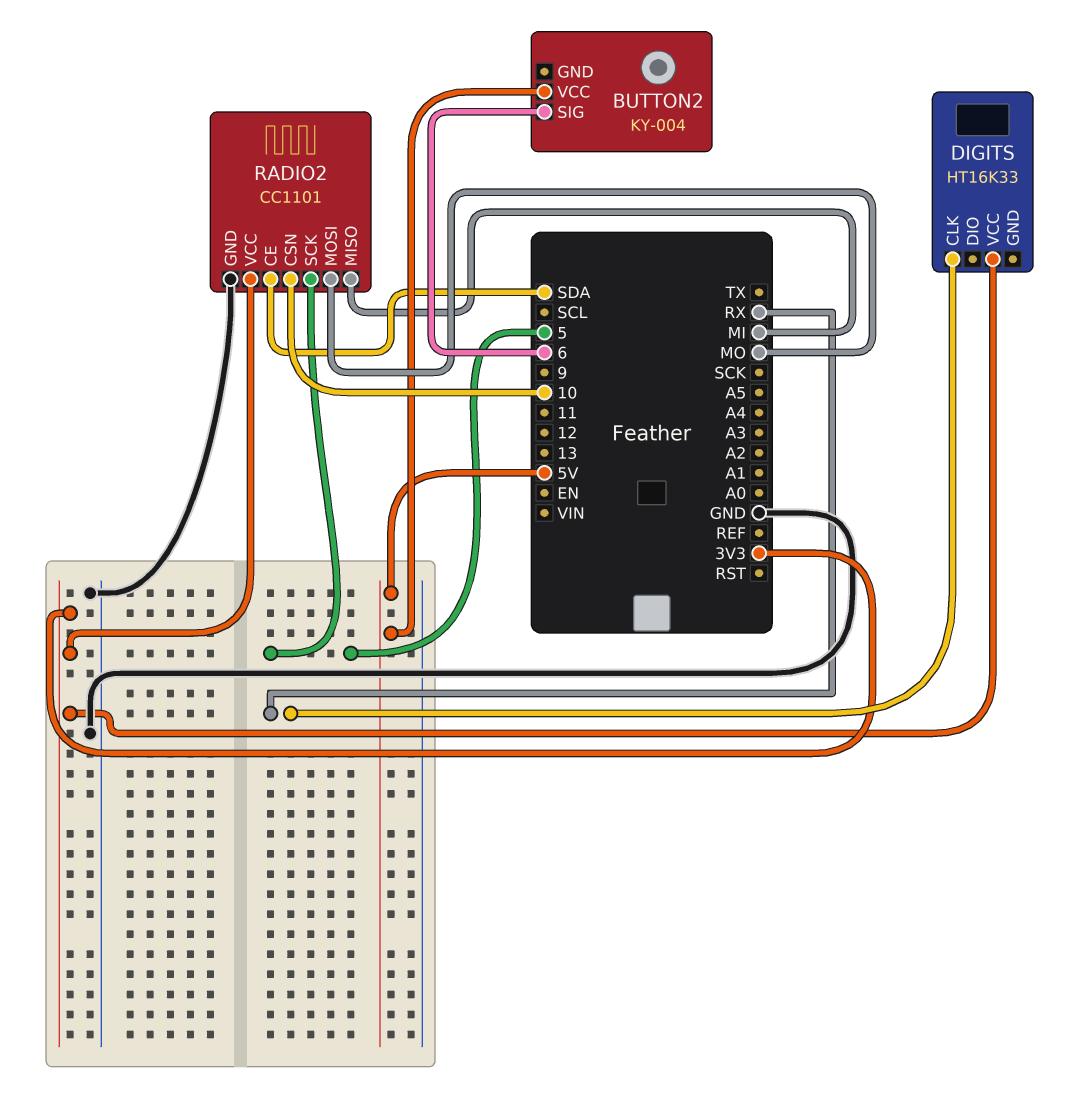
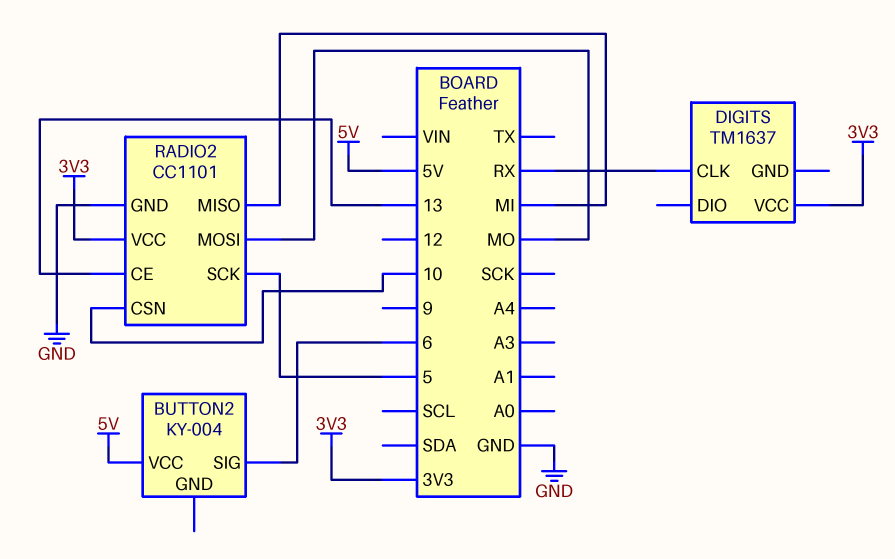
DIGITS: HT16K33 -> TM1637
RADIO2 pin CE: SDA -> 13

